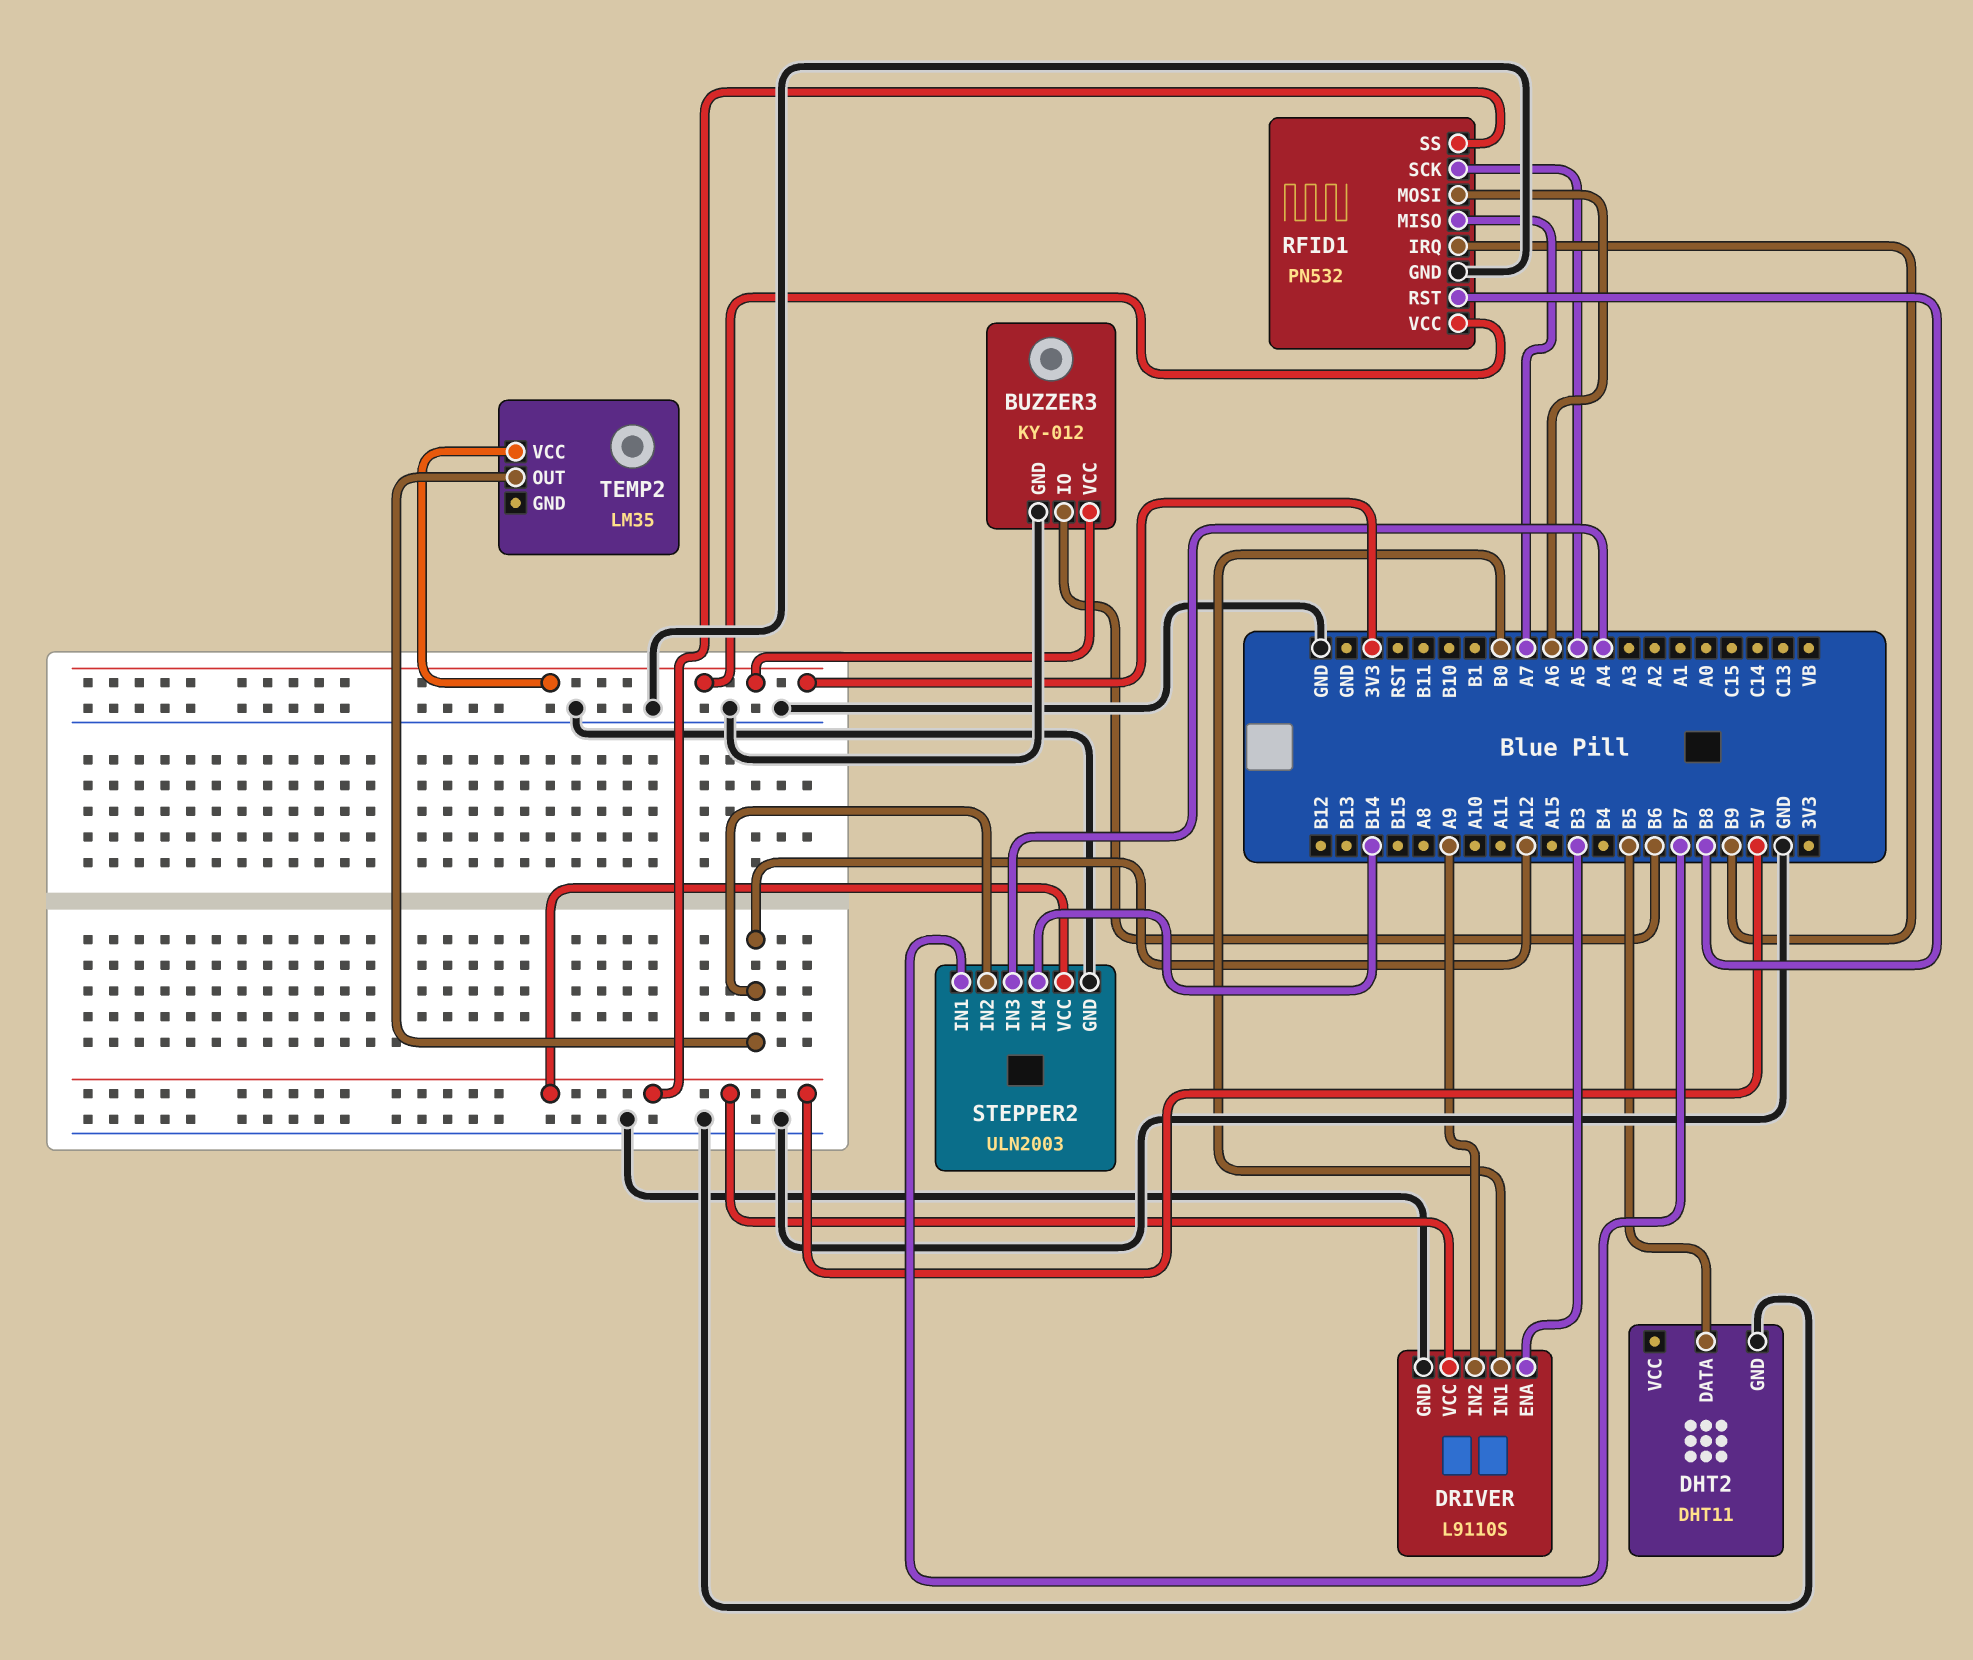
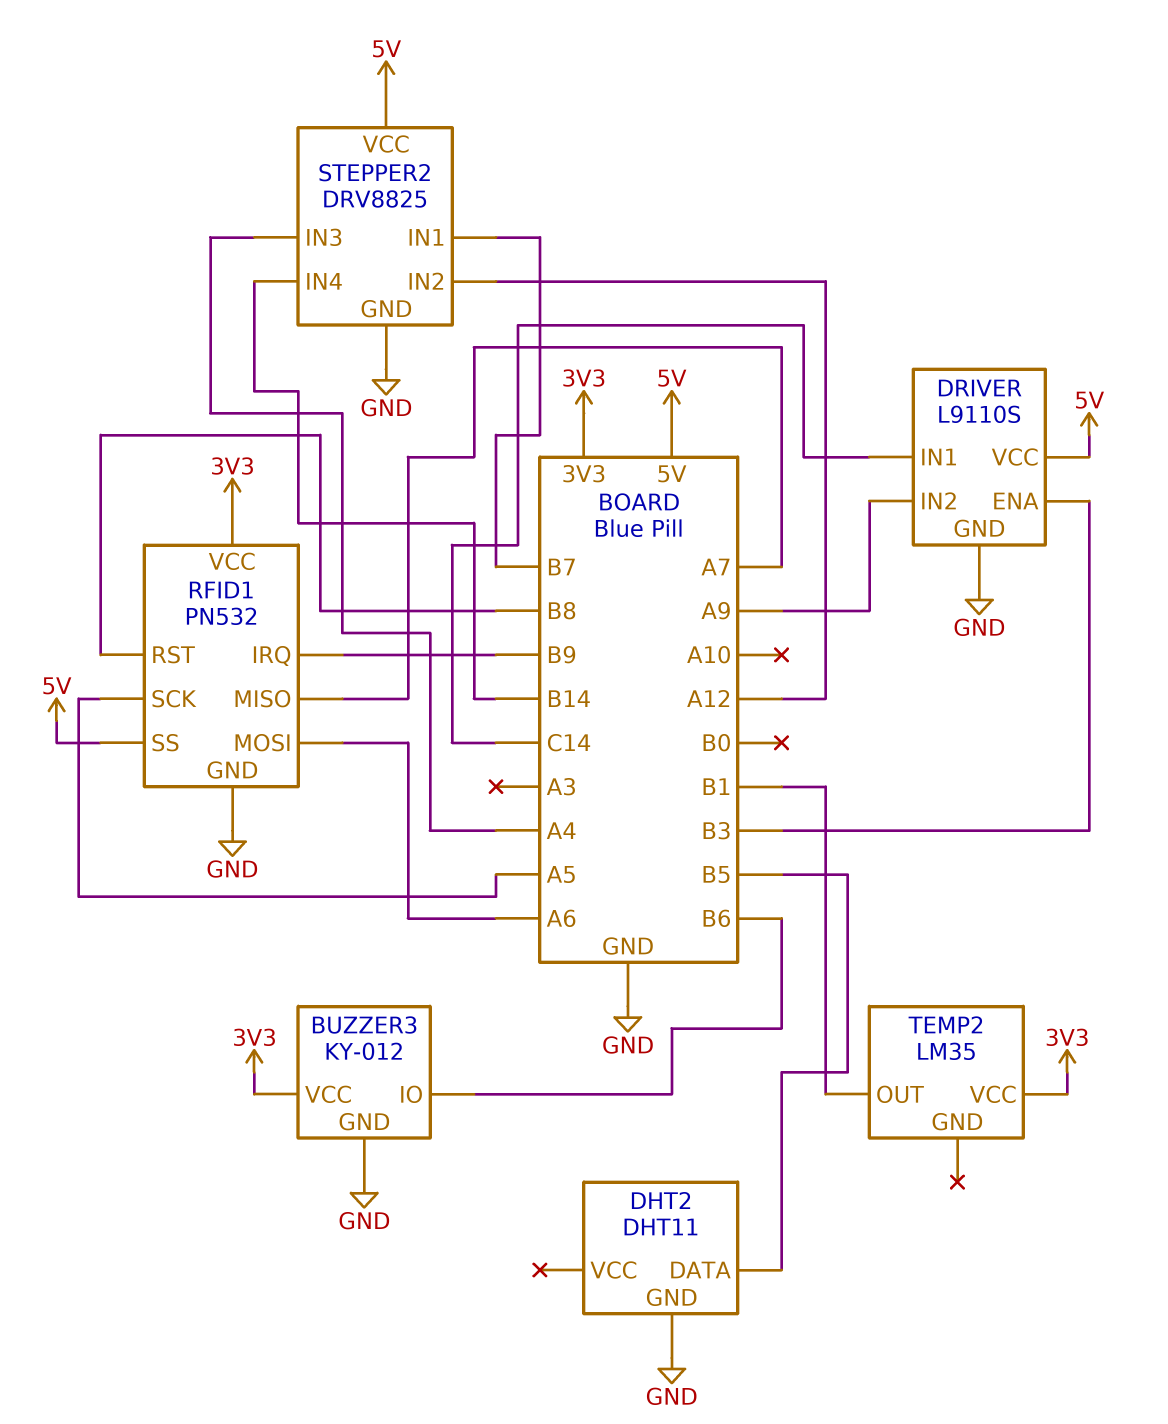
DRIVER pin IN1: B0 -> C14
STEPPER2: ULN2003 -> DRV8825
TEMP2 pin OUT: A12 -> B1

